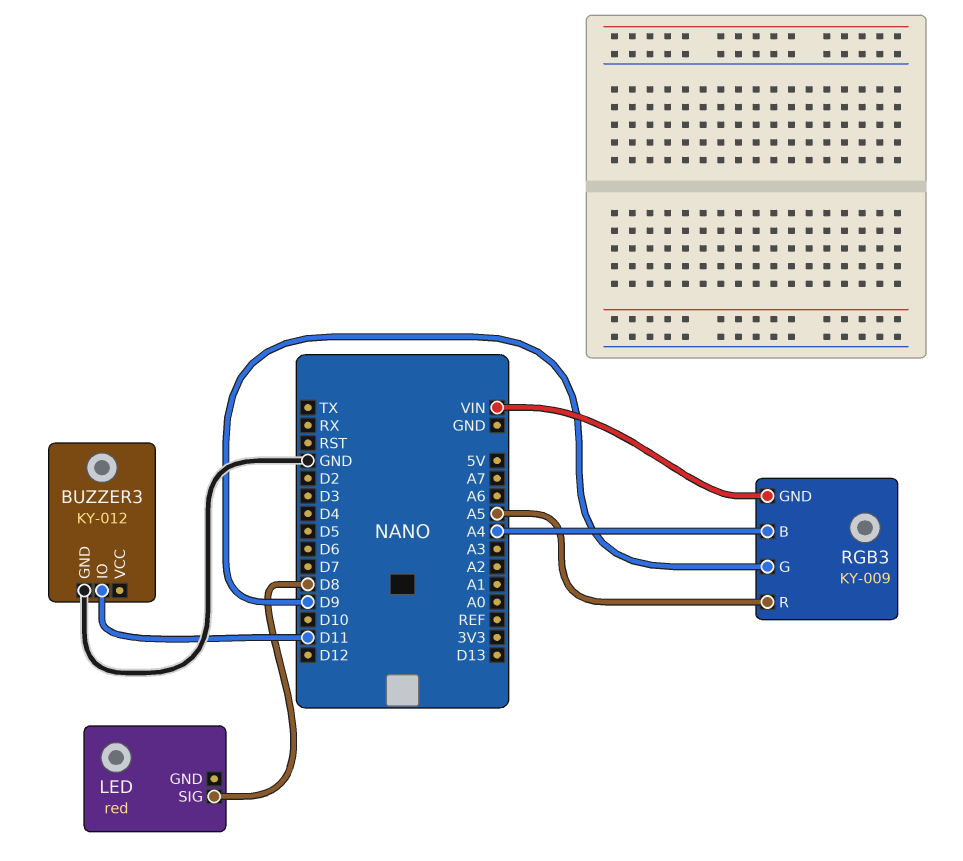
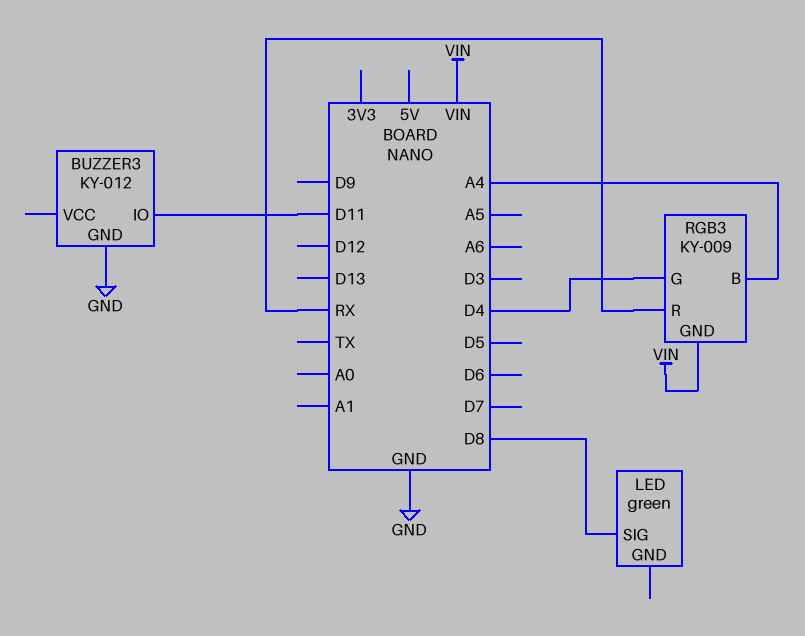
LED: red -> green
RGB3 pin G: D9 -> D4
RGB3 pin R: A5 -> RX

